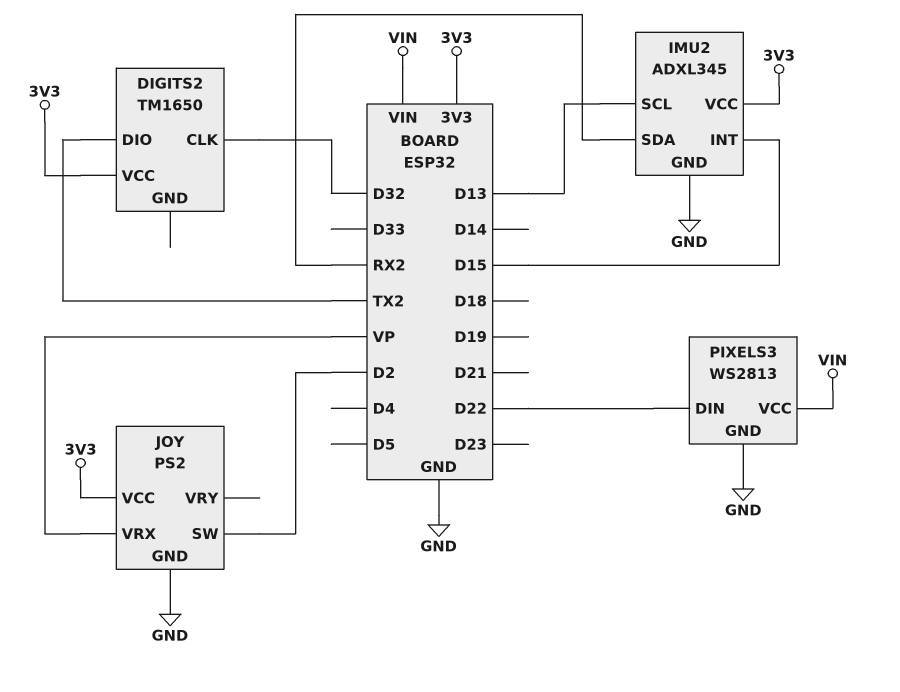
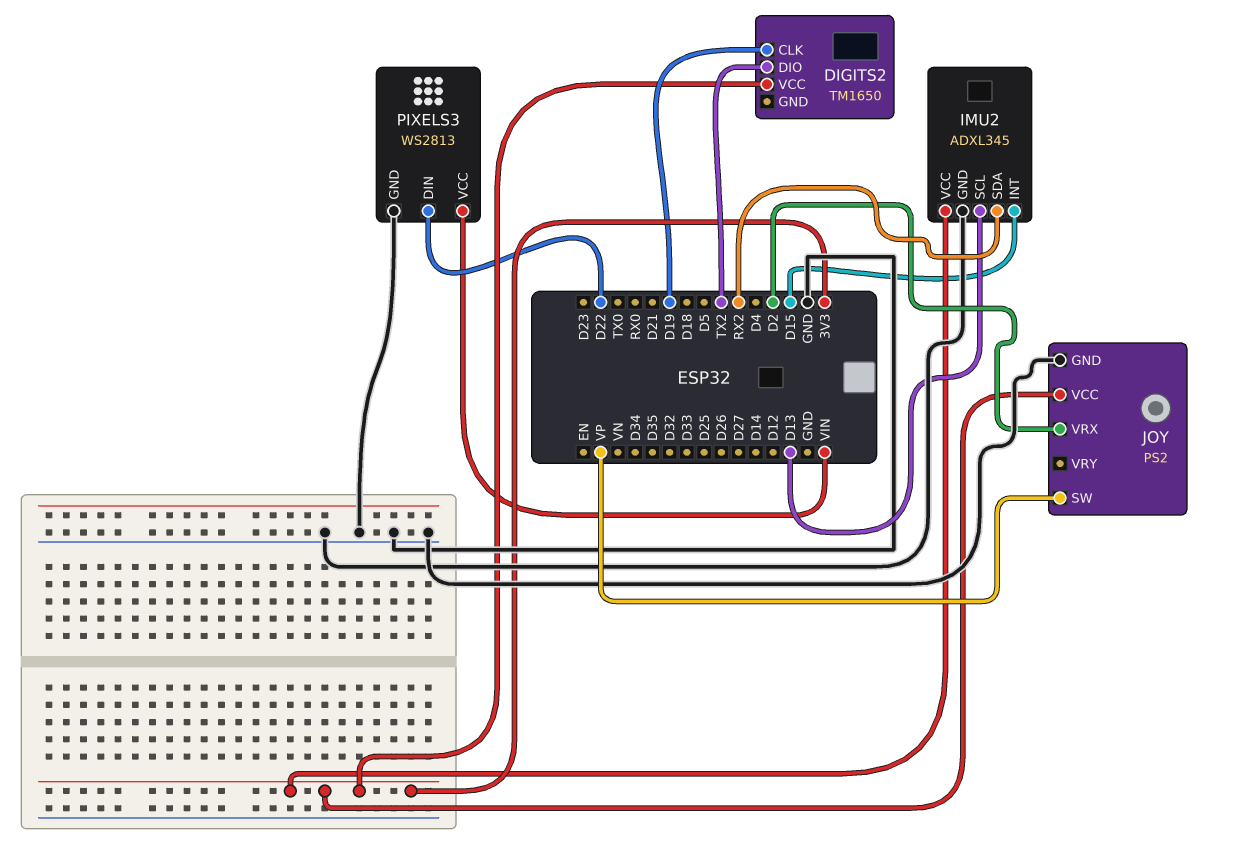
DIGITS2 pin CLK: D32 -> D19
JOY pin SW: D2 -> VP
JOY pin VRX: VP -> D2

